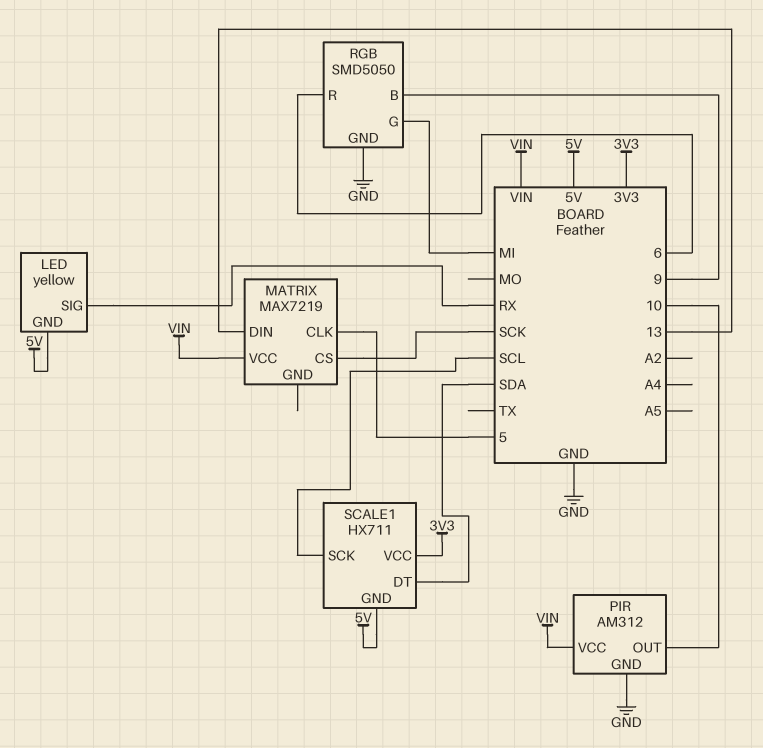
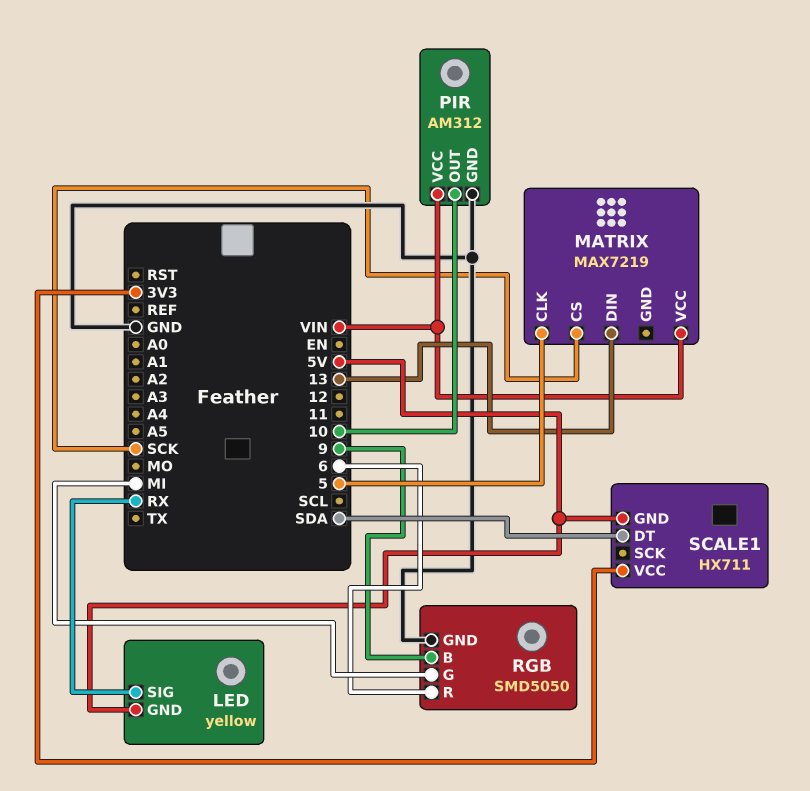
SCALE1 pin SCK: SCL -> none

